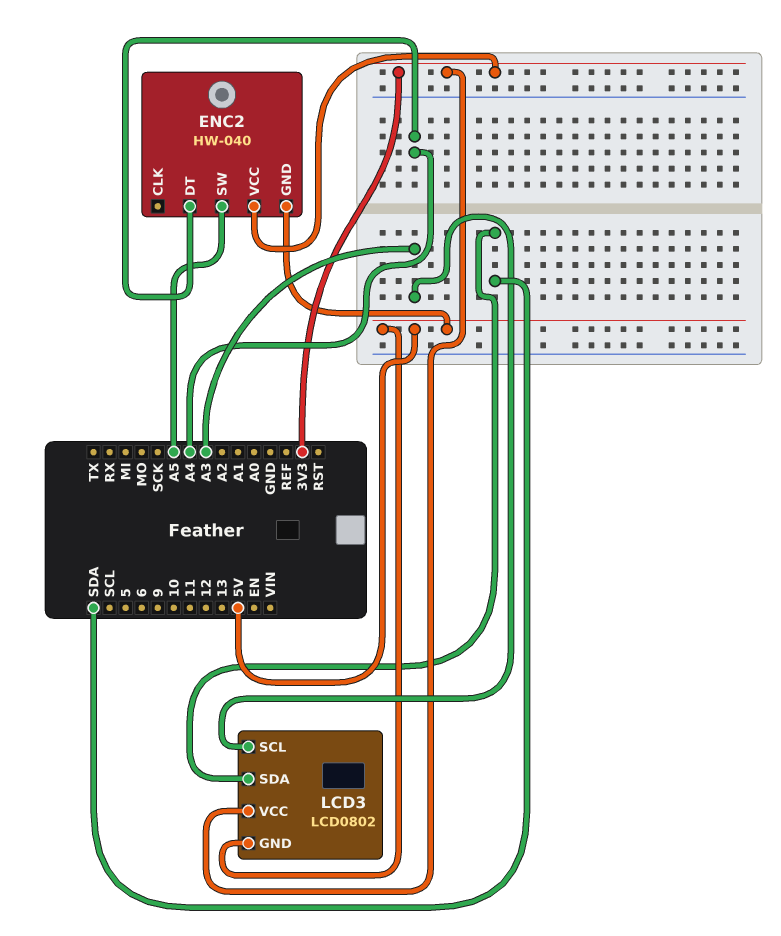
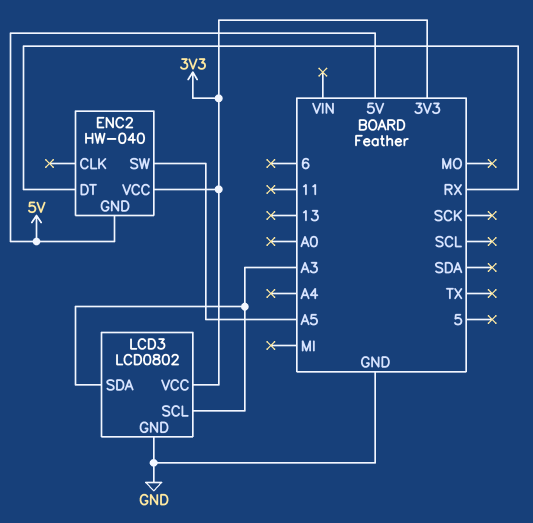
ENC2 pin DT: A4 -> RX
LCD3 pin GND: 5V -> GND
LCD3 pin SDA: SDA -> A3

